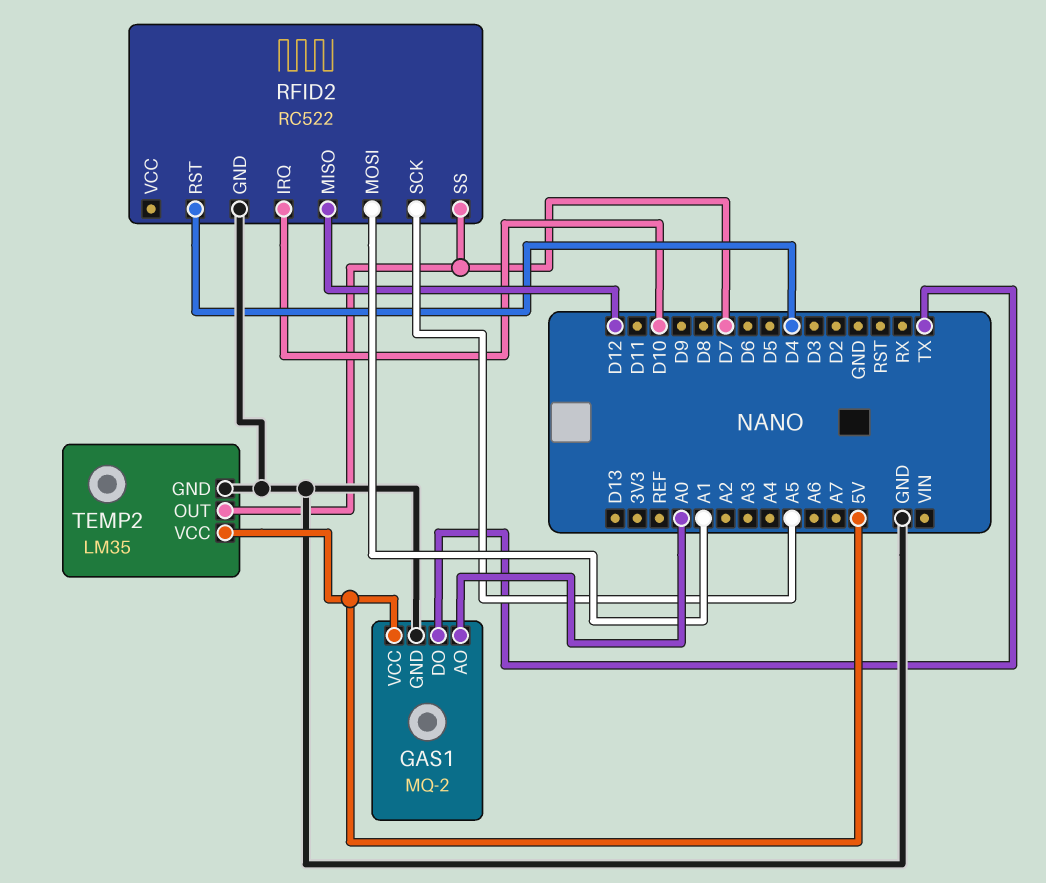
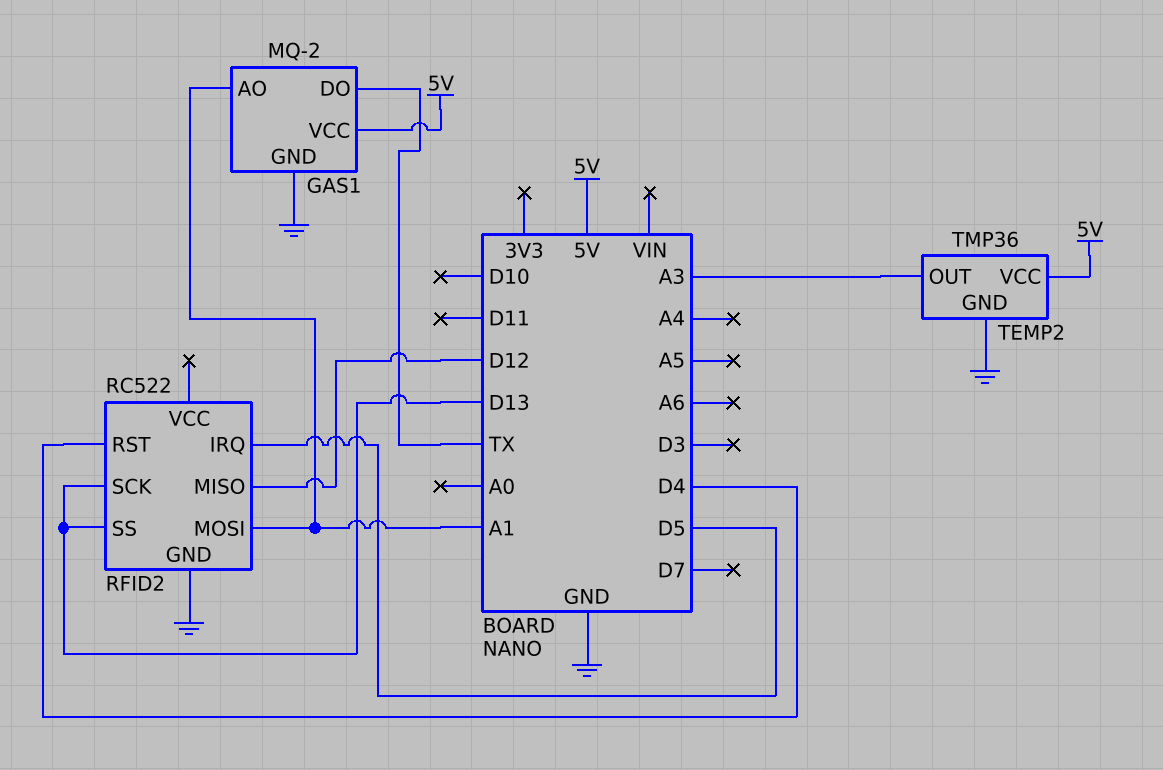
GAS1 pin AO: A0 -> A1
RFID2 pin IRQ: D10 -> D5
RFID2 pin SCK: A5 -> D13
RFID2 pin SS: D7 -> D13
TEMP2: LM35 -> TMP36
TEMP2 pin OUT: D7 -> A3

